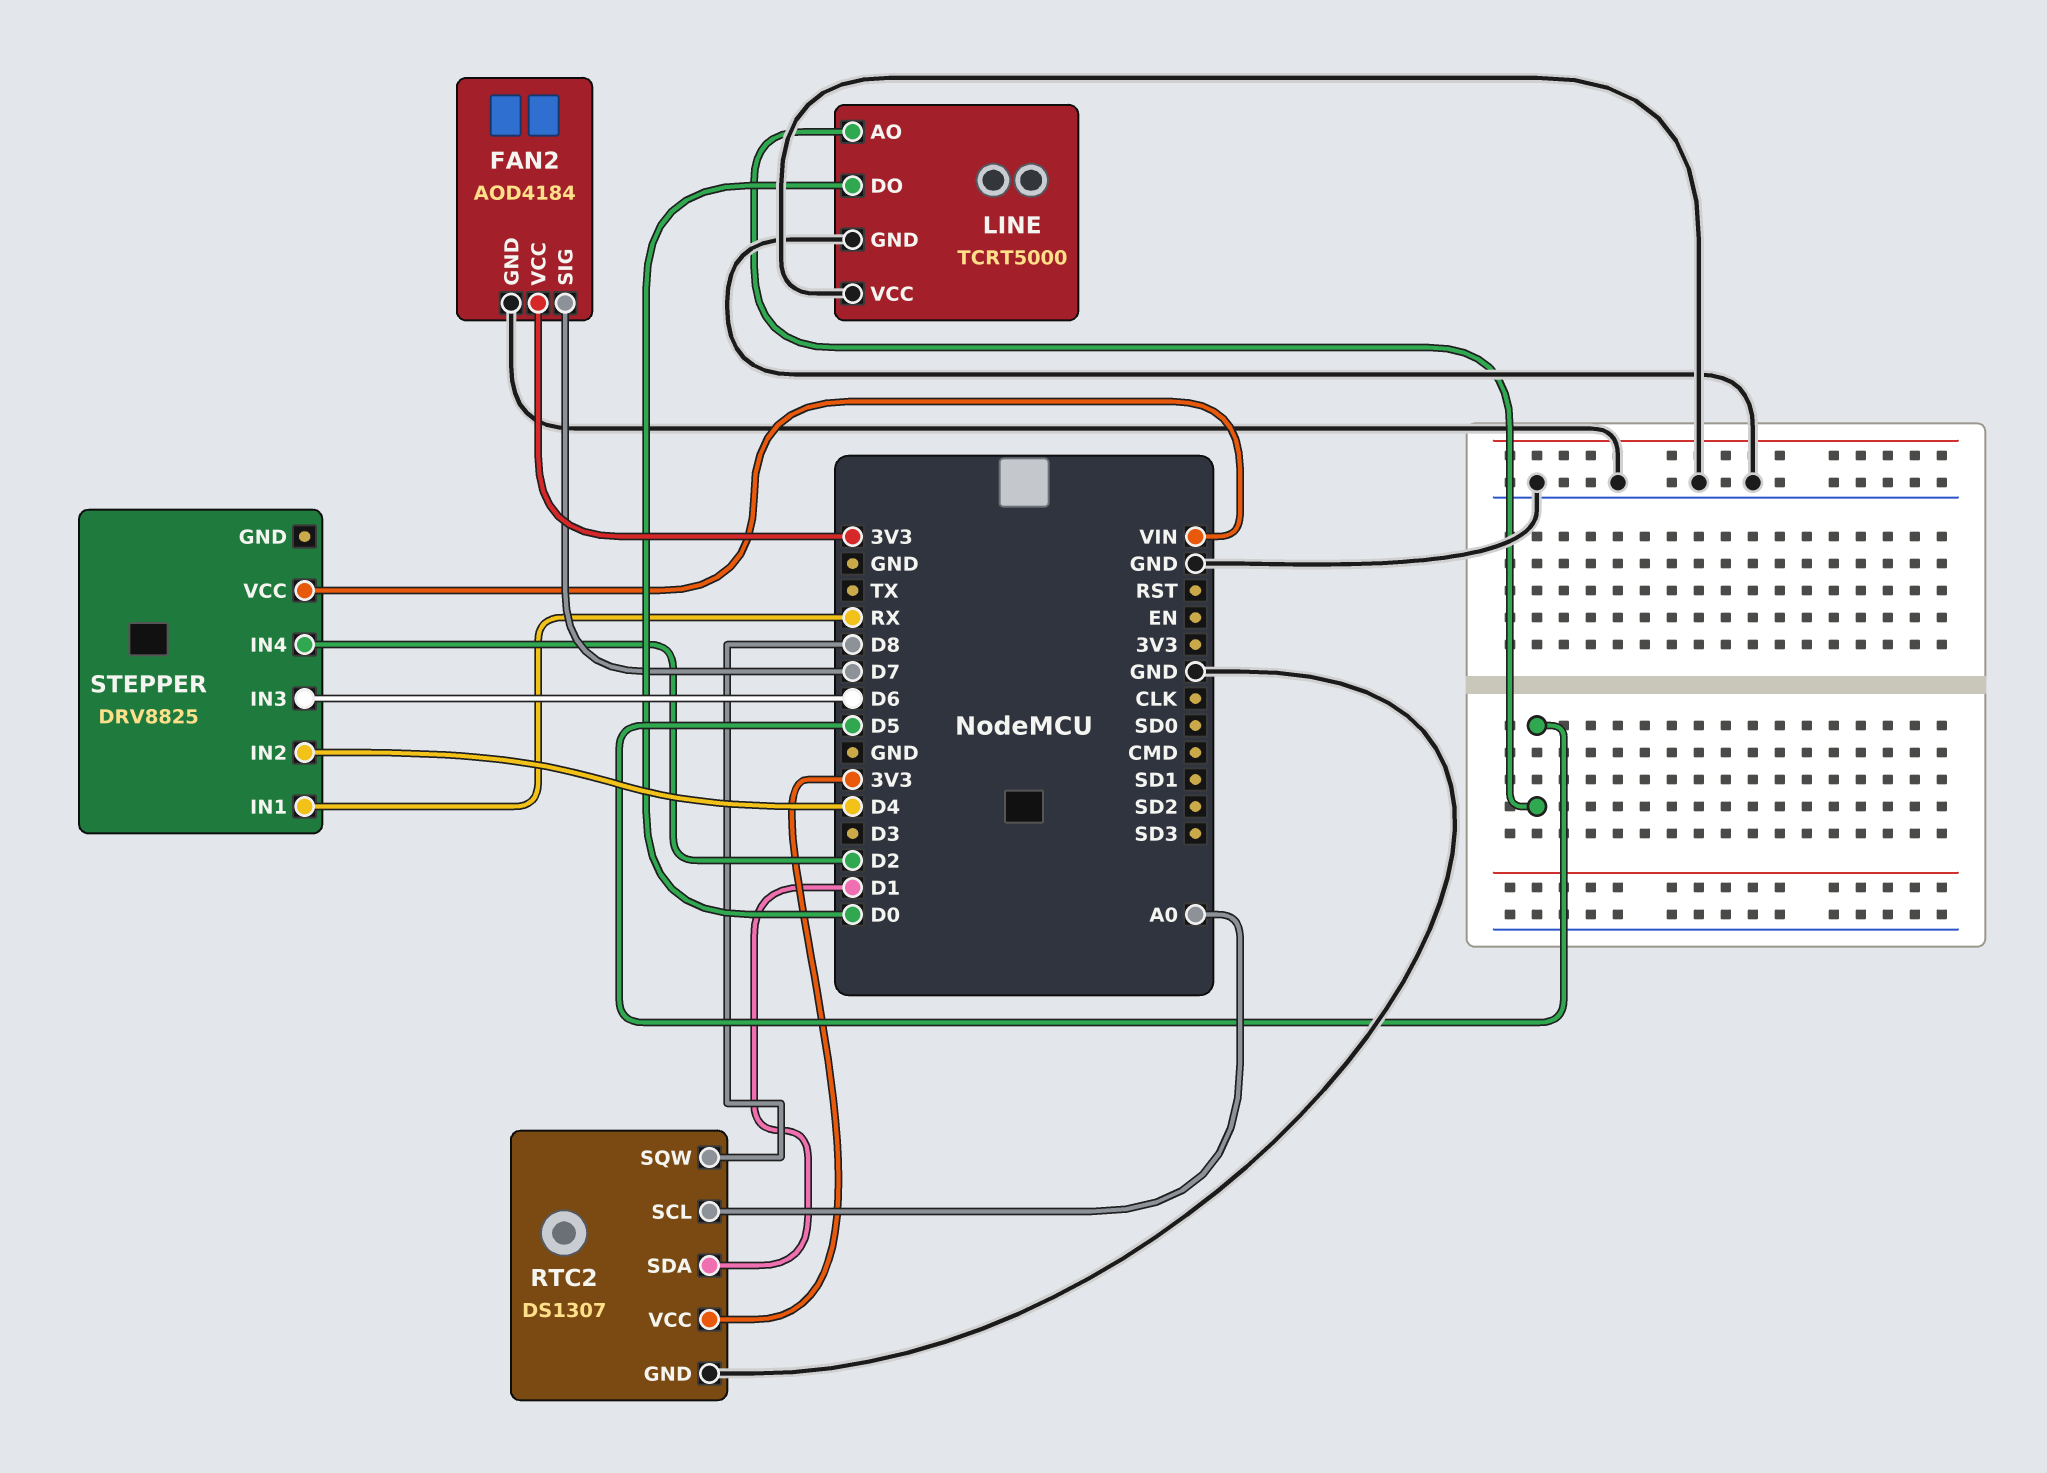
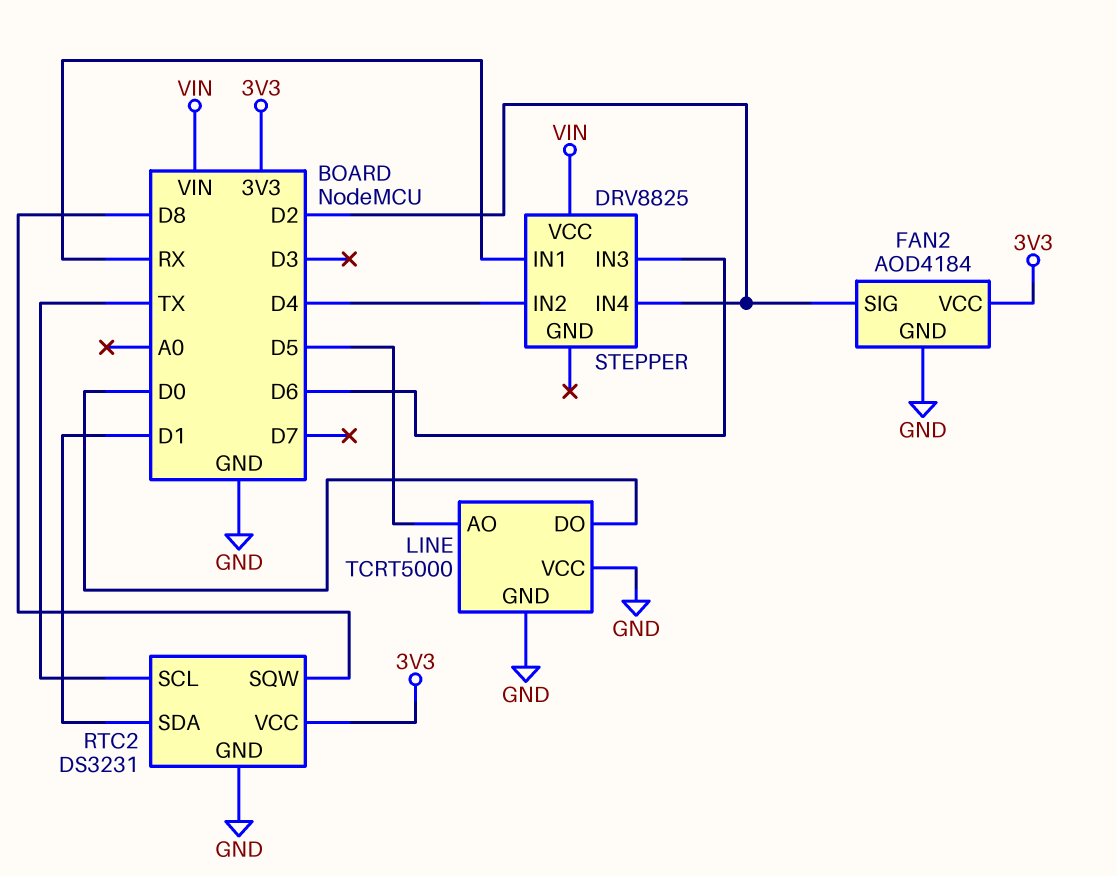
FAN2 pin SIG: D7 -> D2
RTC2: DS1307 -> DS3231
RTC2 pin SCL: A0 -> TX

